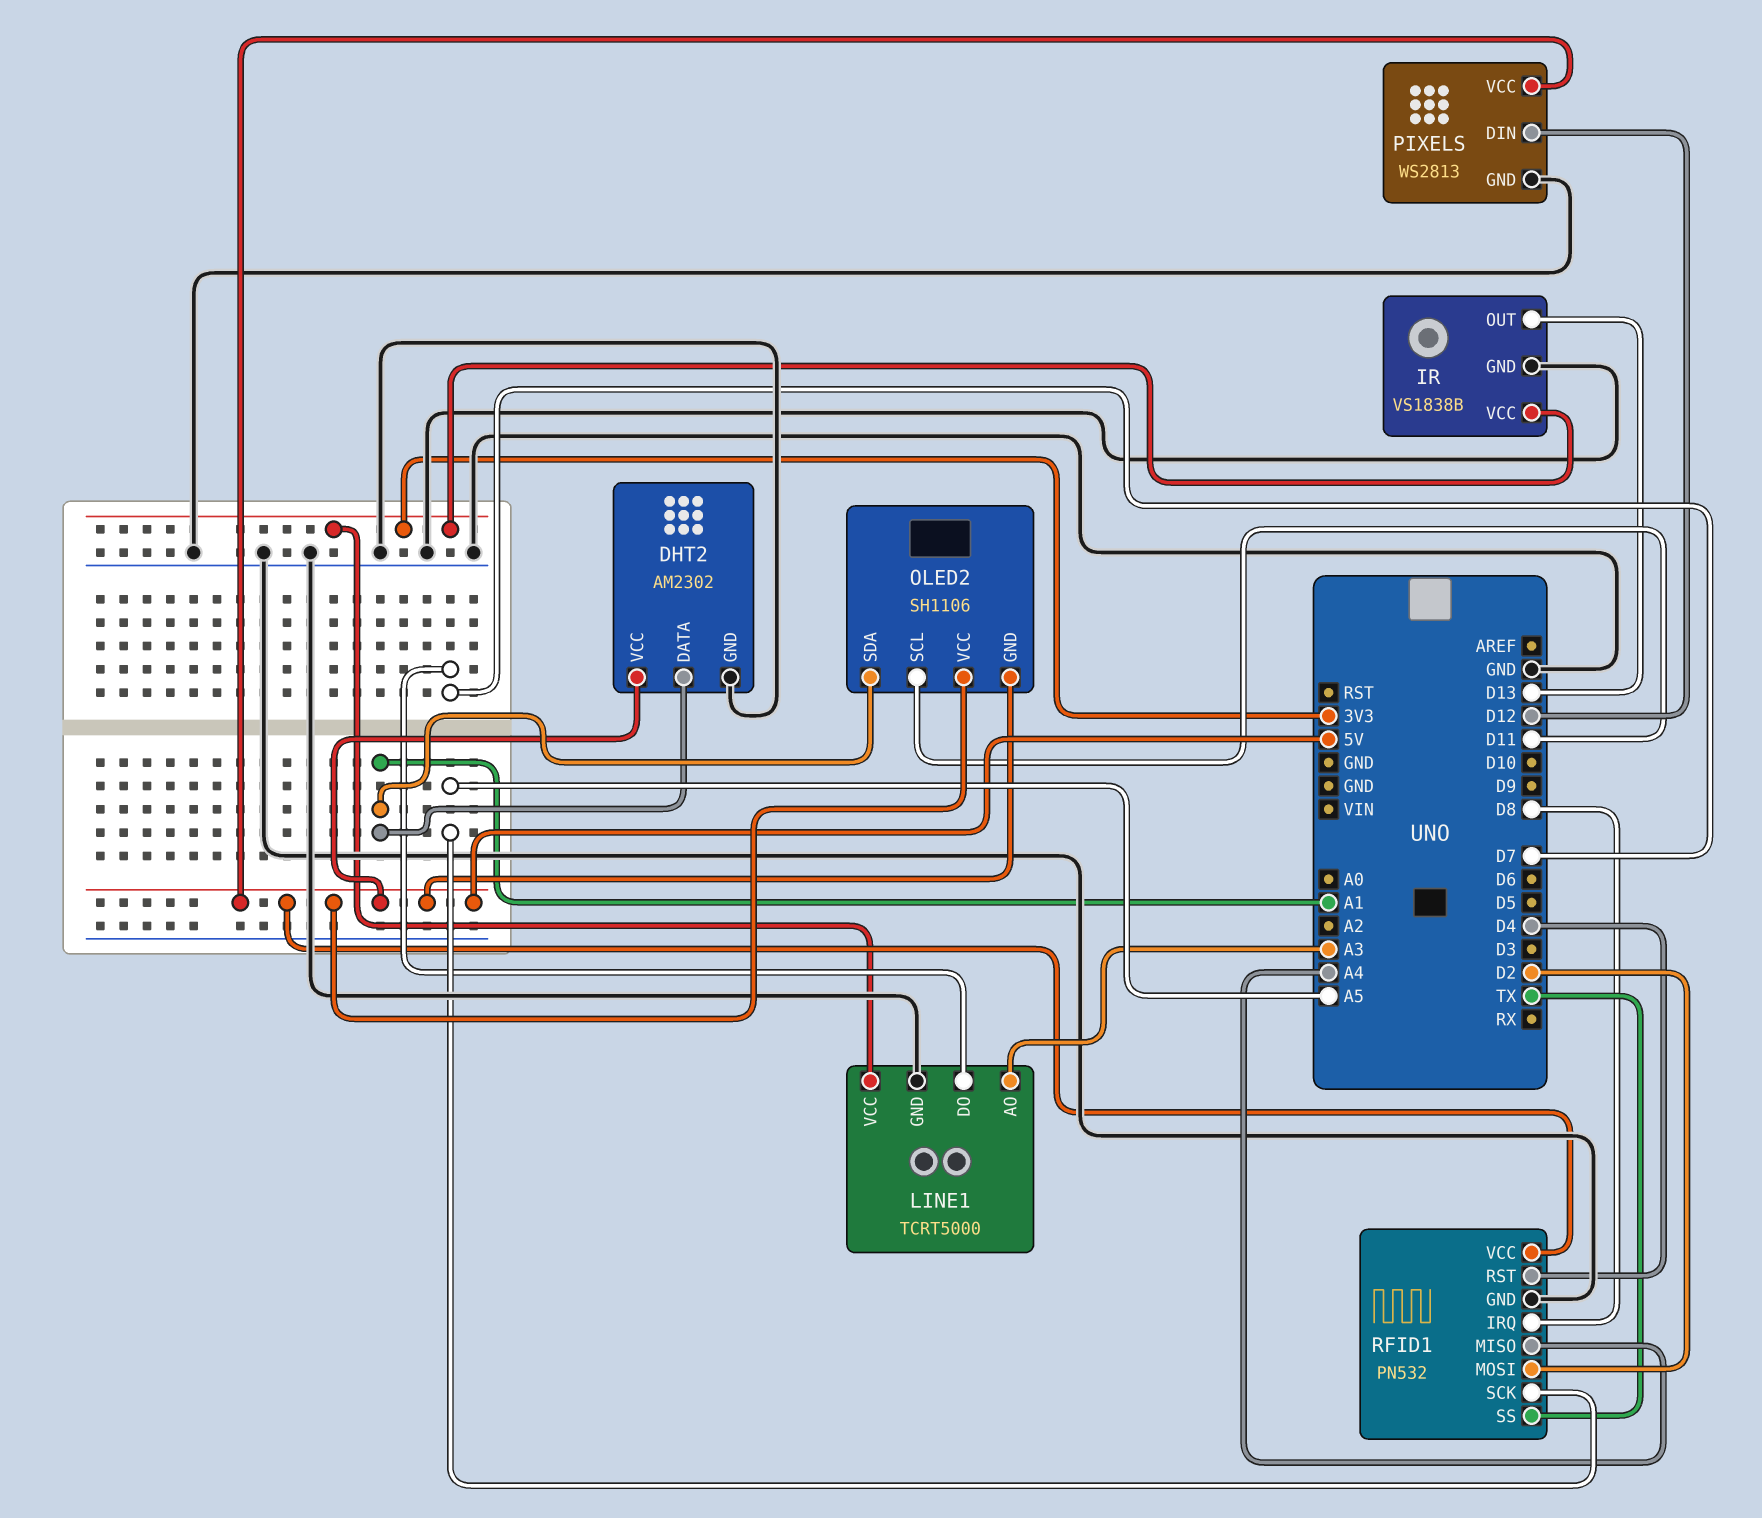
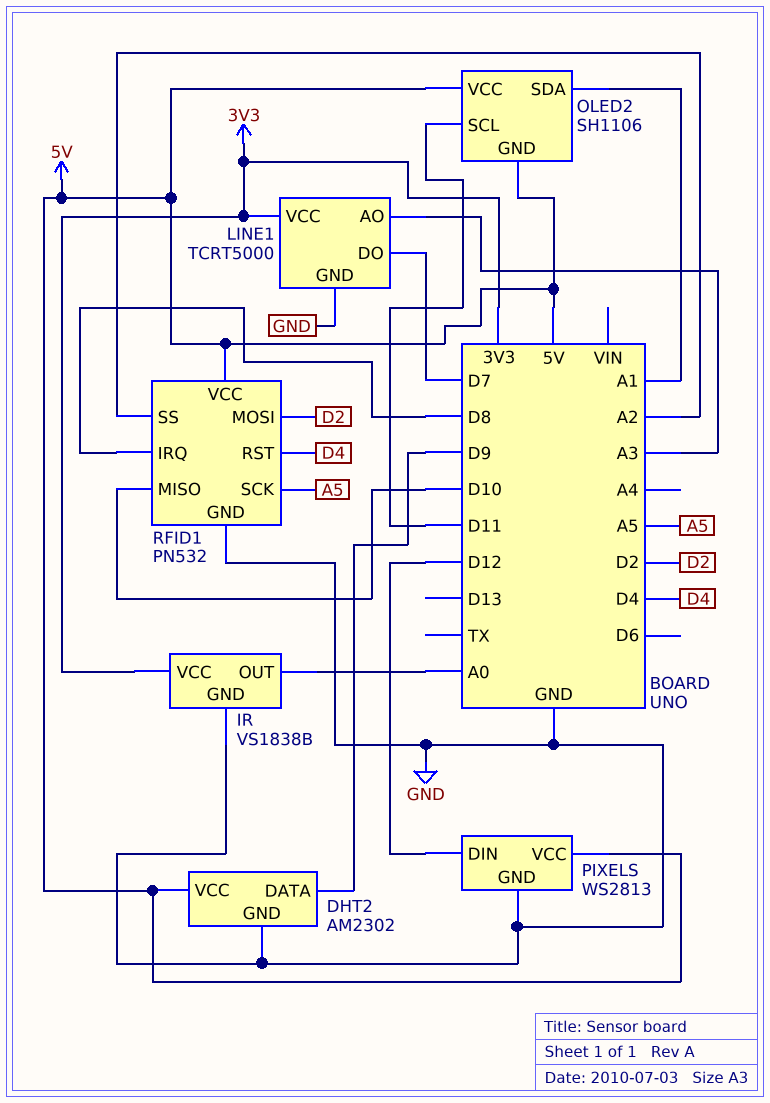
DHT2 pin DATA: A1 -> D9
IR pin OUT: D13 -> A0
RFID1 pin MISO: A4 -> D10
RFID1 pin SS: TX -> A2

